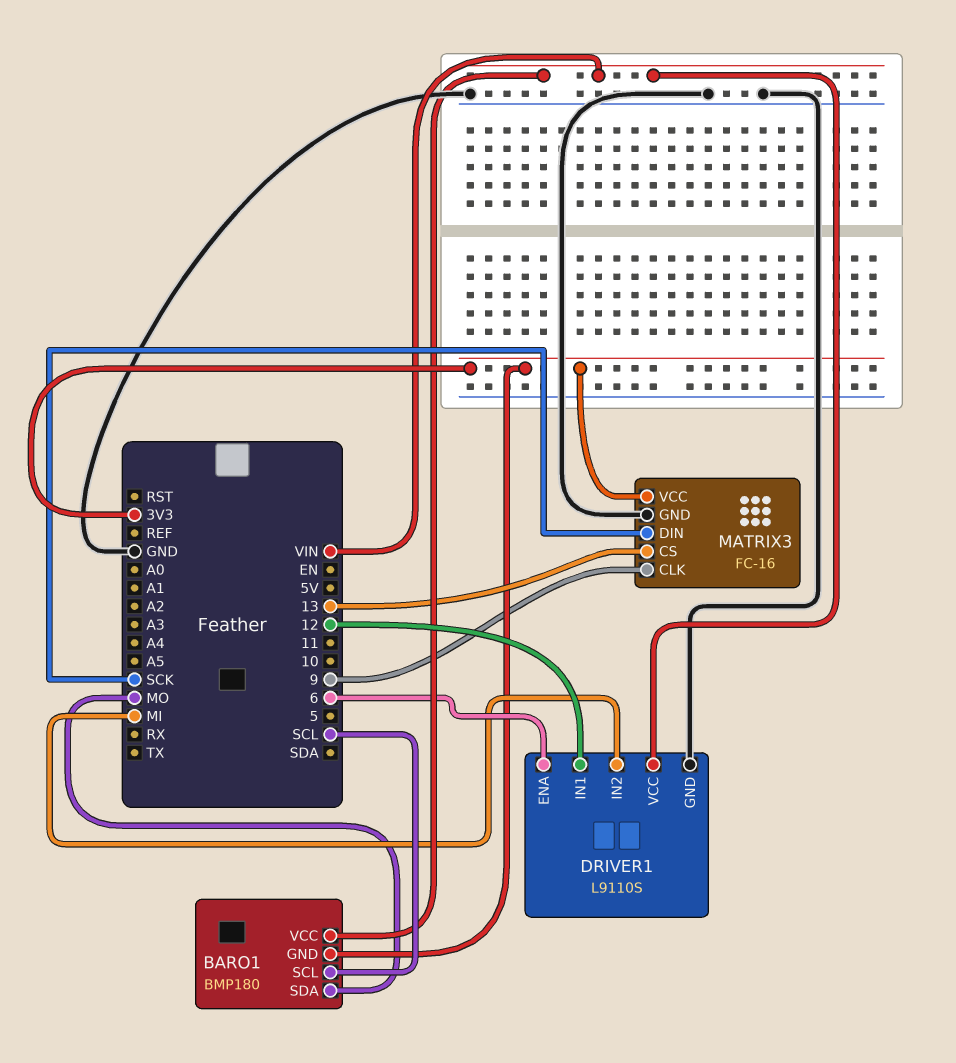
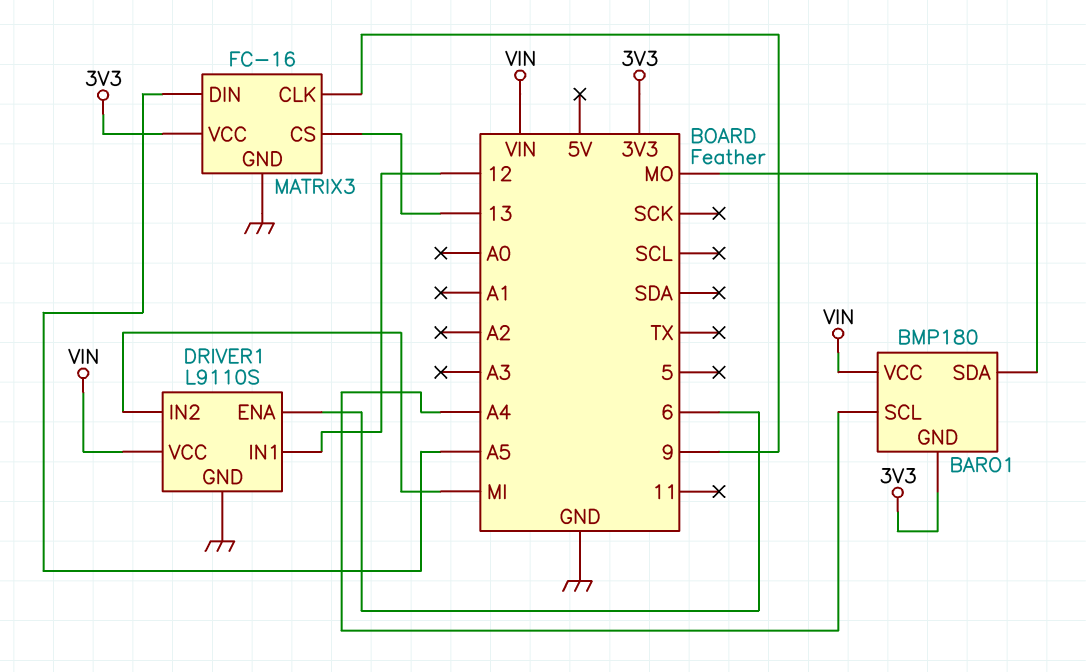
BARO1 pin SCL: SCL -> A4
MATRIX3 pin DIN: SCK -> A5

